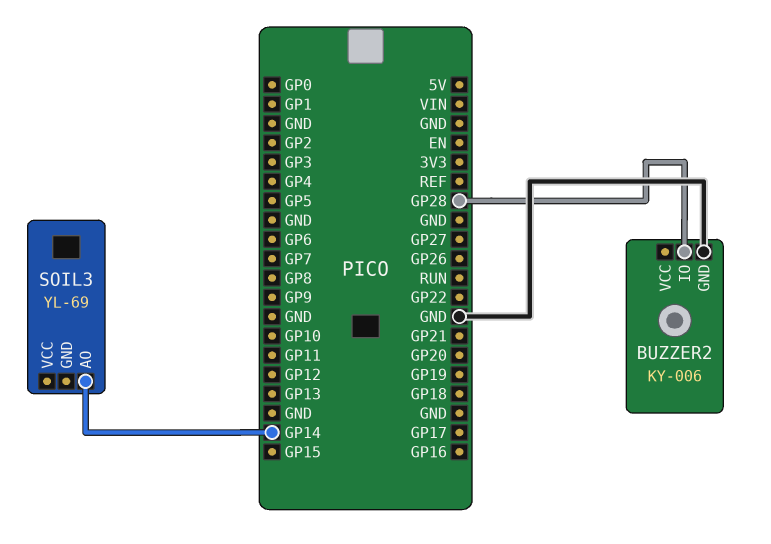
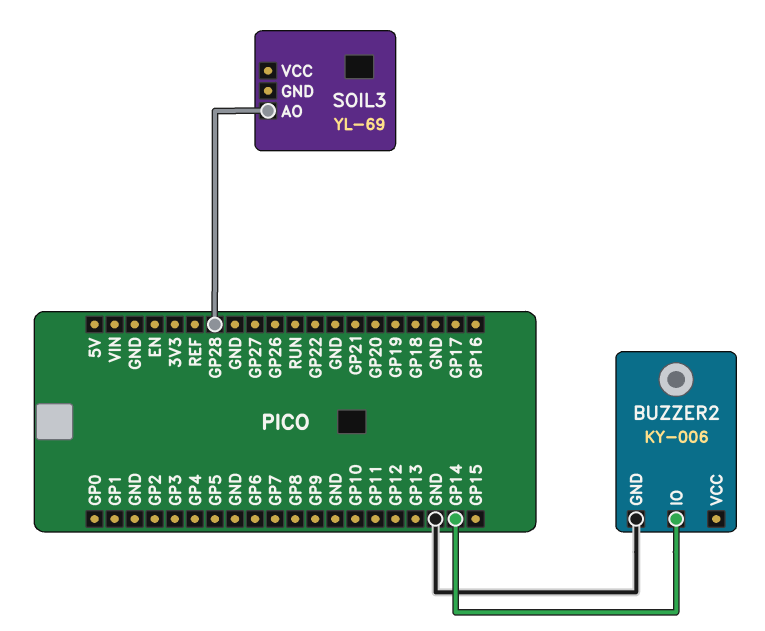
BUZZER2 pin IO: GP28 -> GP14
SOIL3 pin AO: GP14 -> GP28

